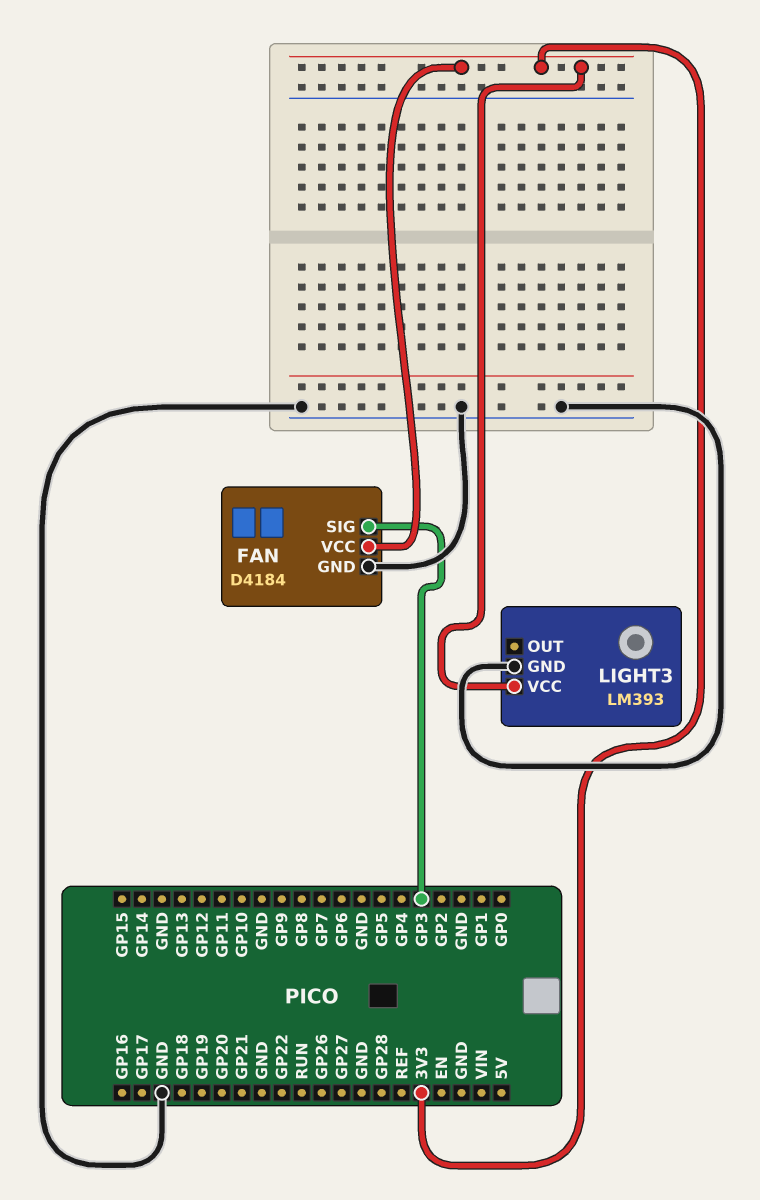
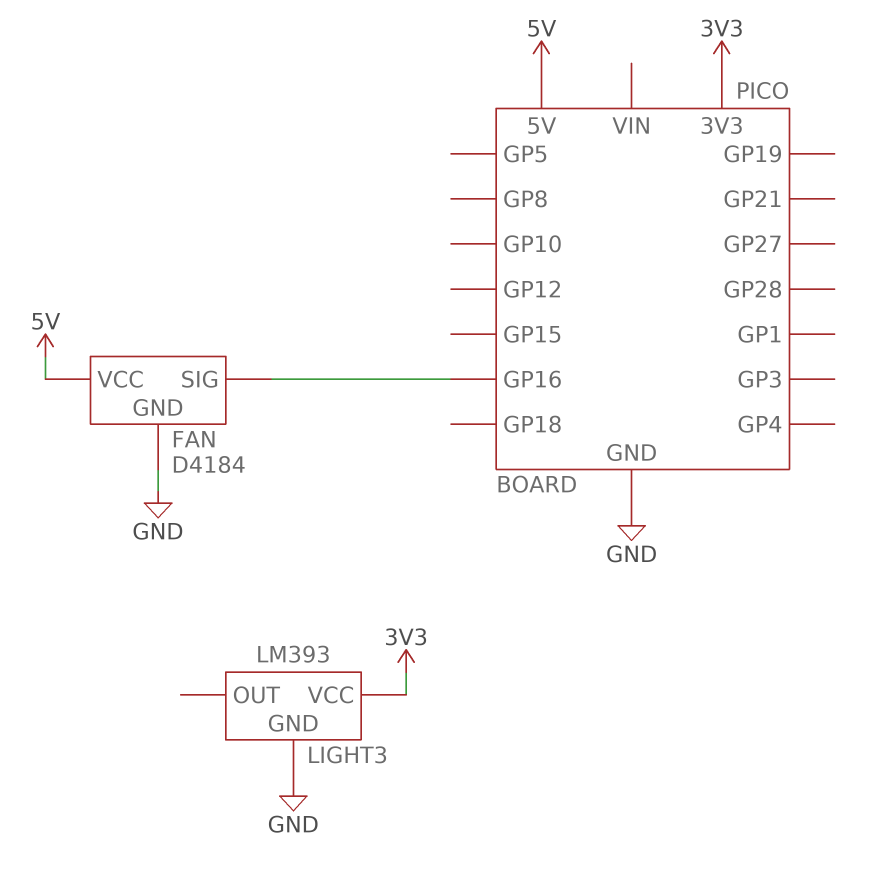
FAN pin SIG: GP3 -> GP16
FAN pin VCC: 3V3 -> 5V

